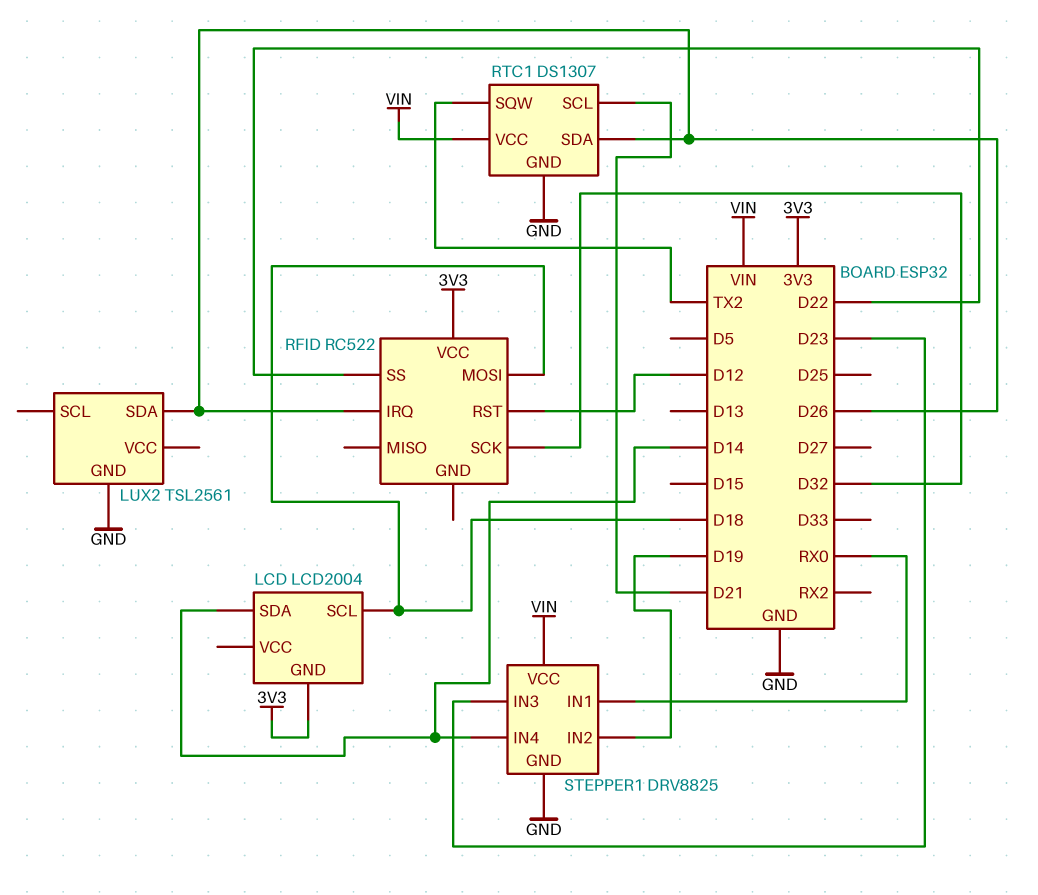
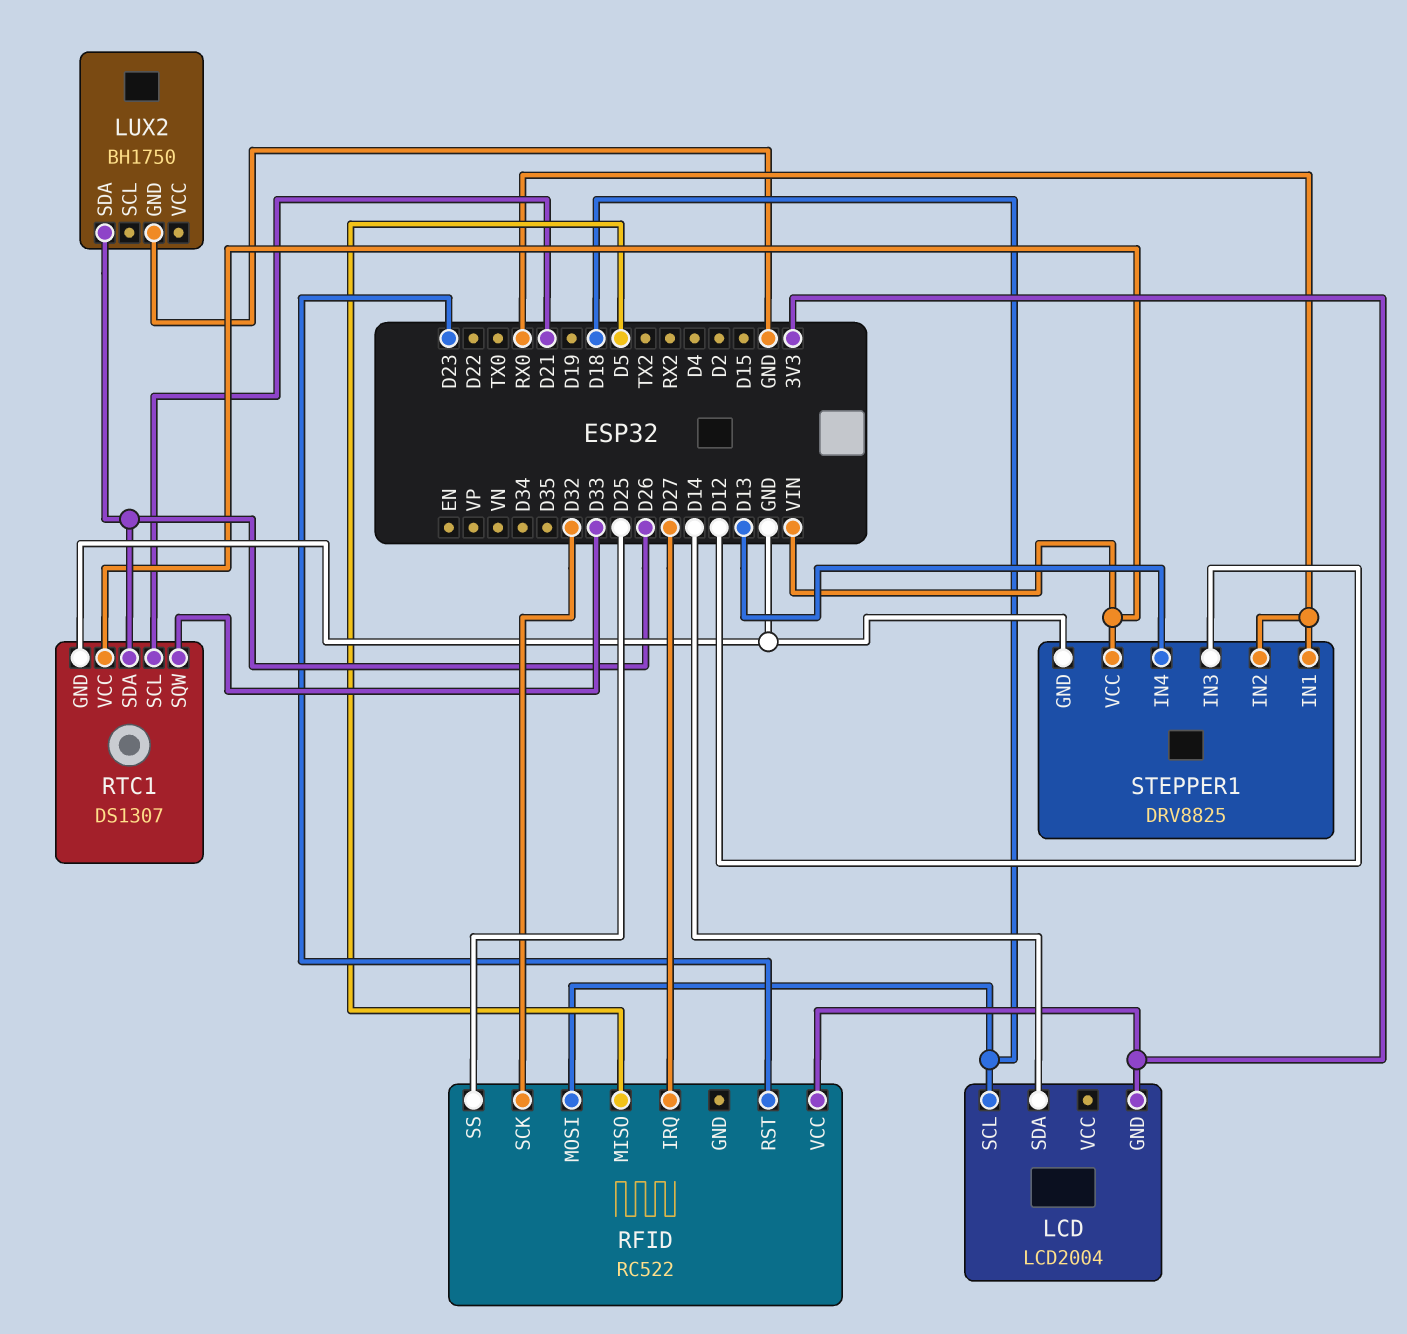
LUX2: TSL2561 -> BH1750
RFID pin IRQ: D26 -> D27
RFID pin MISO: none -> D5
RFID pin RST: D12 -> D23
RFID pin SS: D22 -> D25
RTC1 pin SQW: TX2 -> D33
STEPPER1 pin IN2: D19 -> RX0
STEPPER1 pin IN3: D23 -> D12
STEPPER1 pin IN4: D14 -> D13

